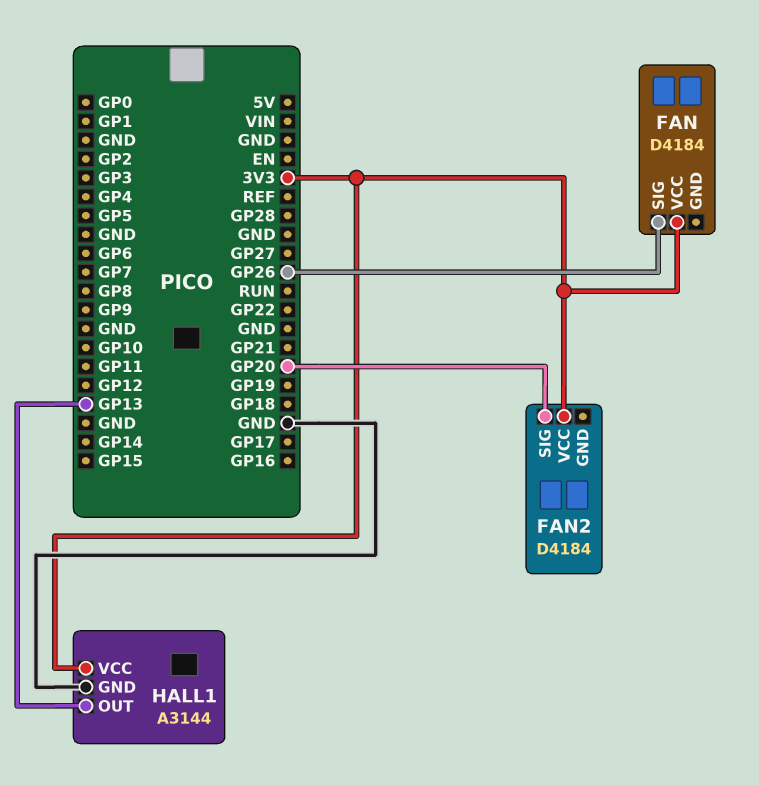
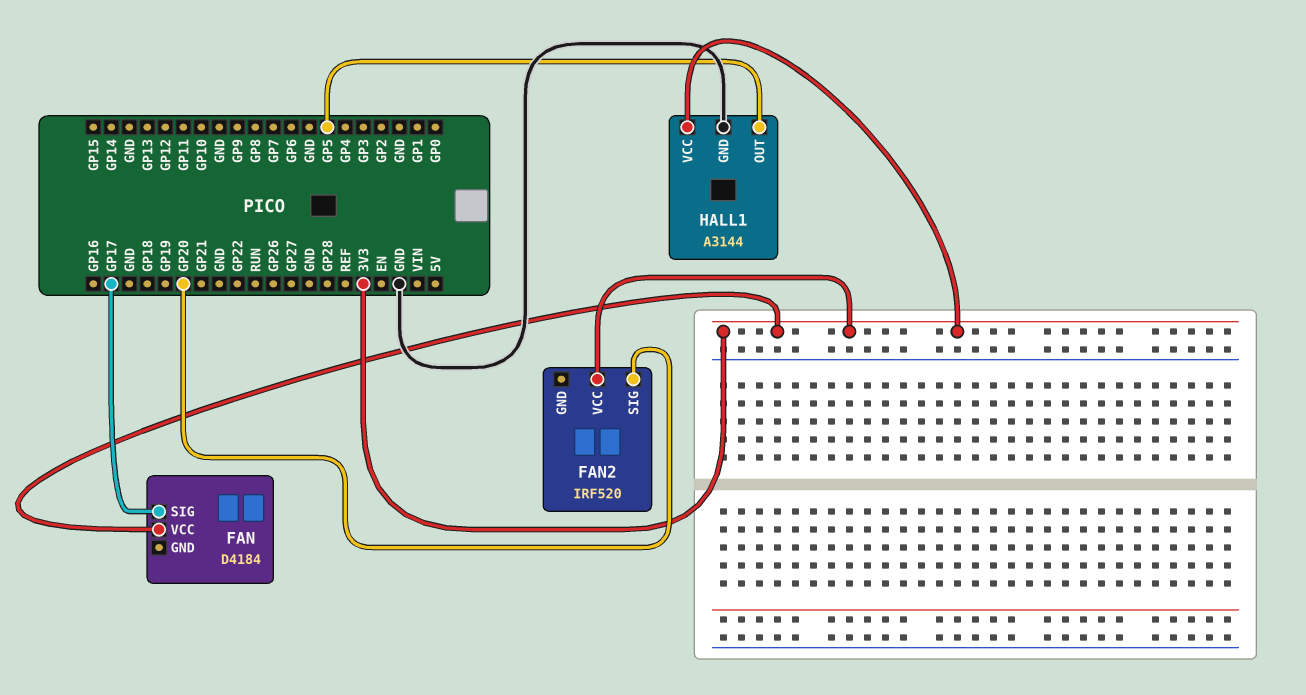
FAN pin SIG: GP26 -> GP17
FAN2: D4184 -> IRF520
HALL1 pin OUT: GP13 -> GP5

